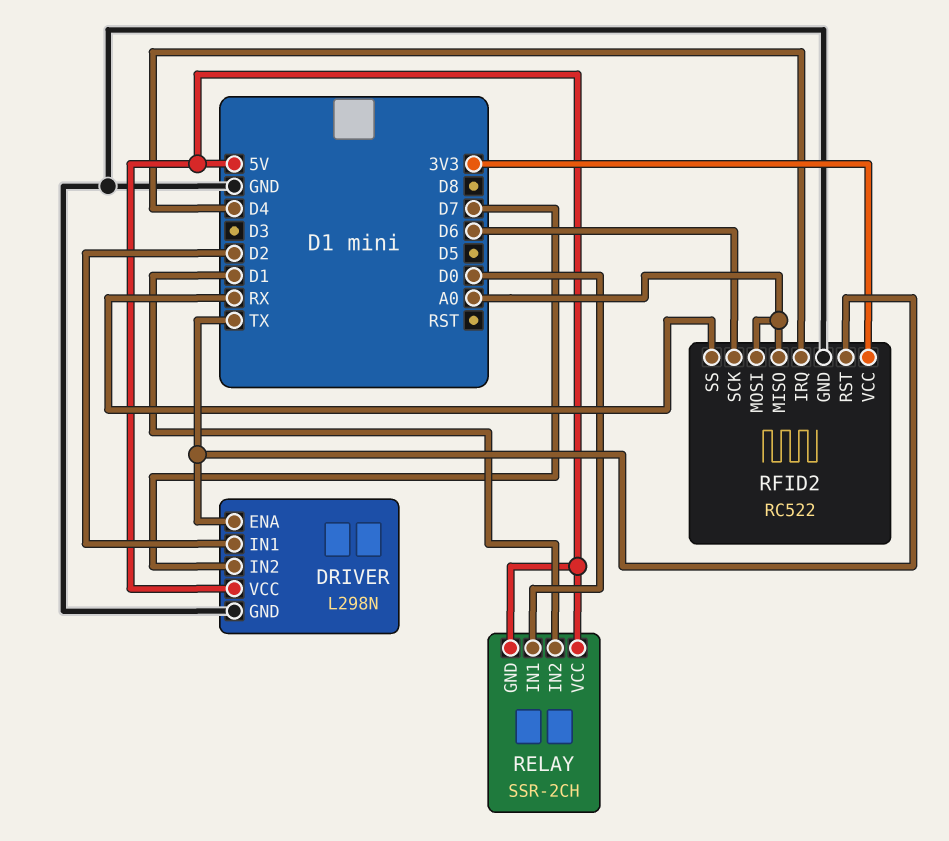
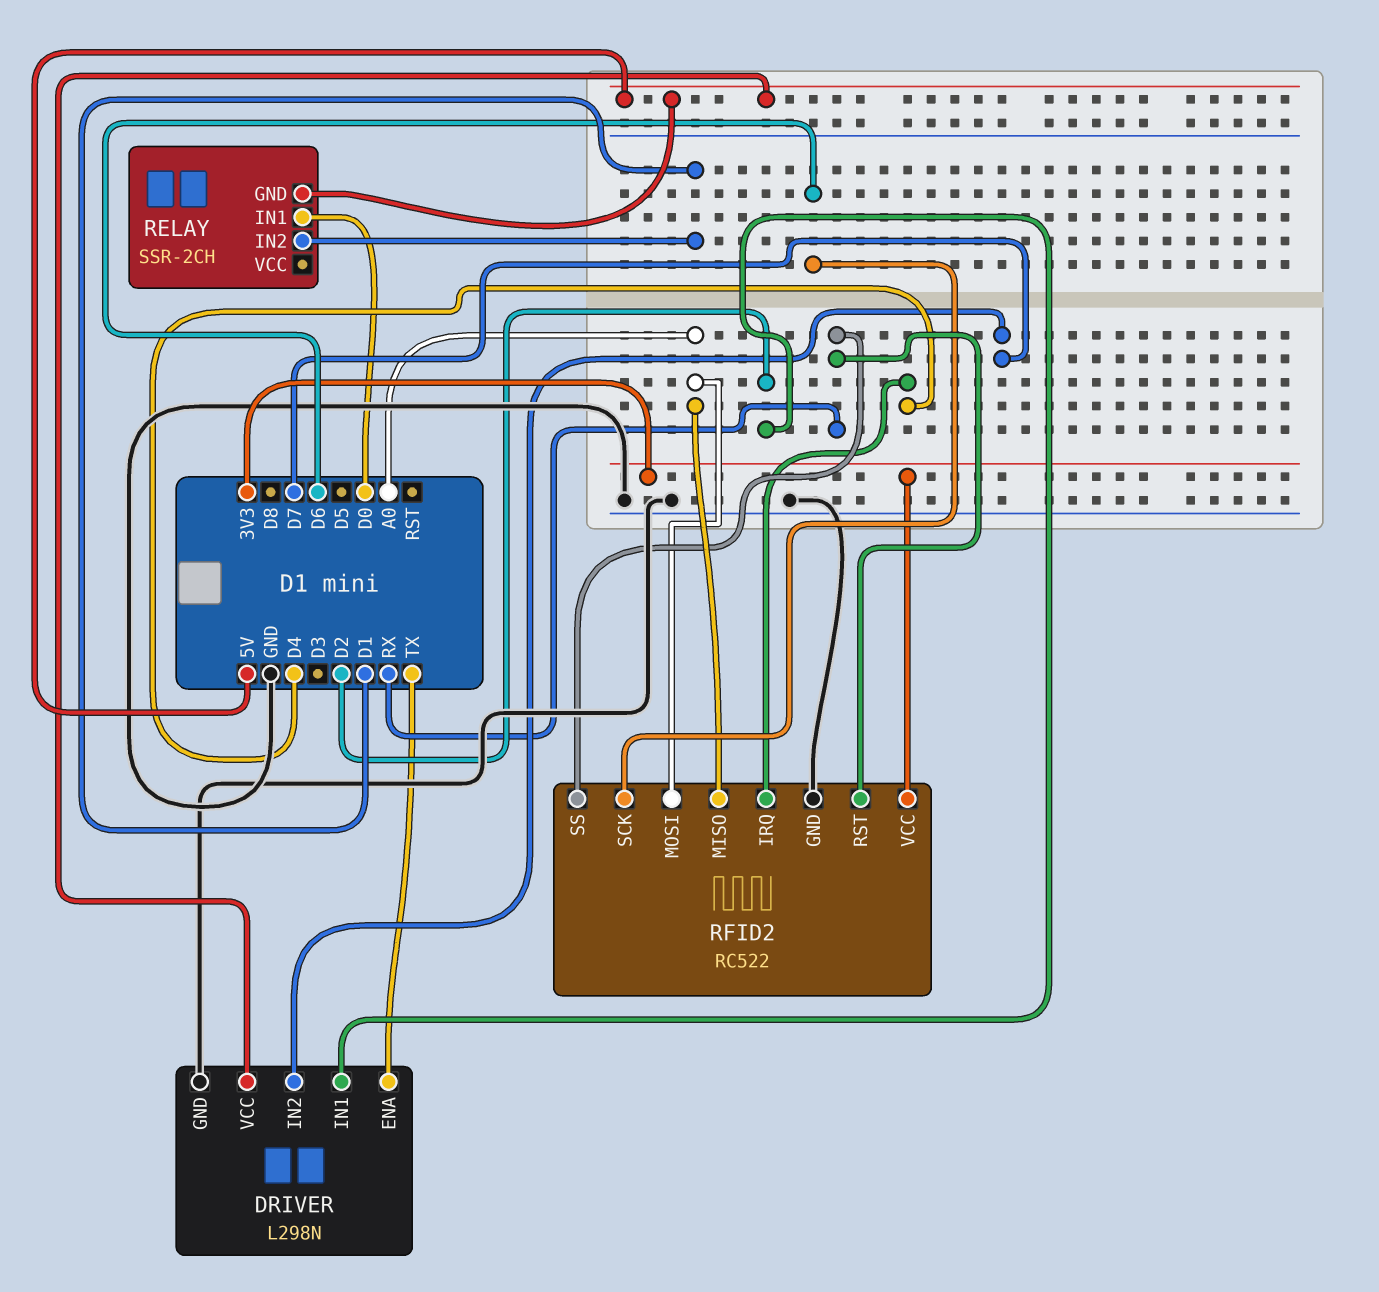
RELAY pin VCC: 5V -> none
RFID2 pin RST: TX -> RX

